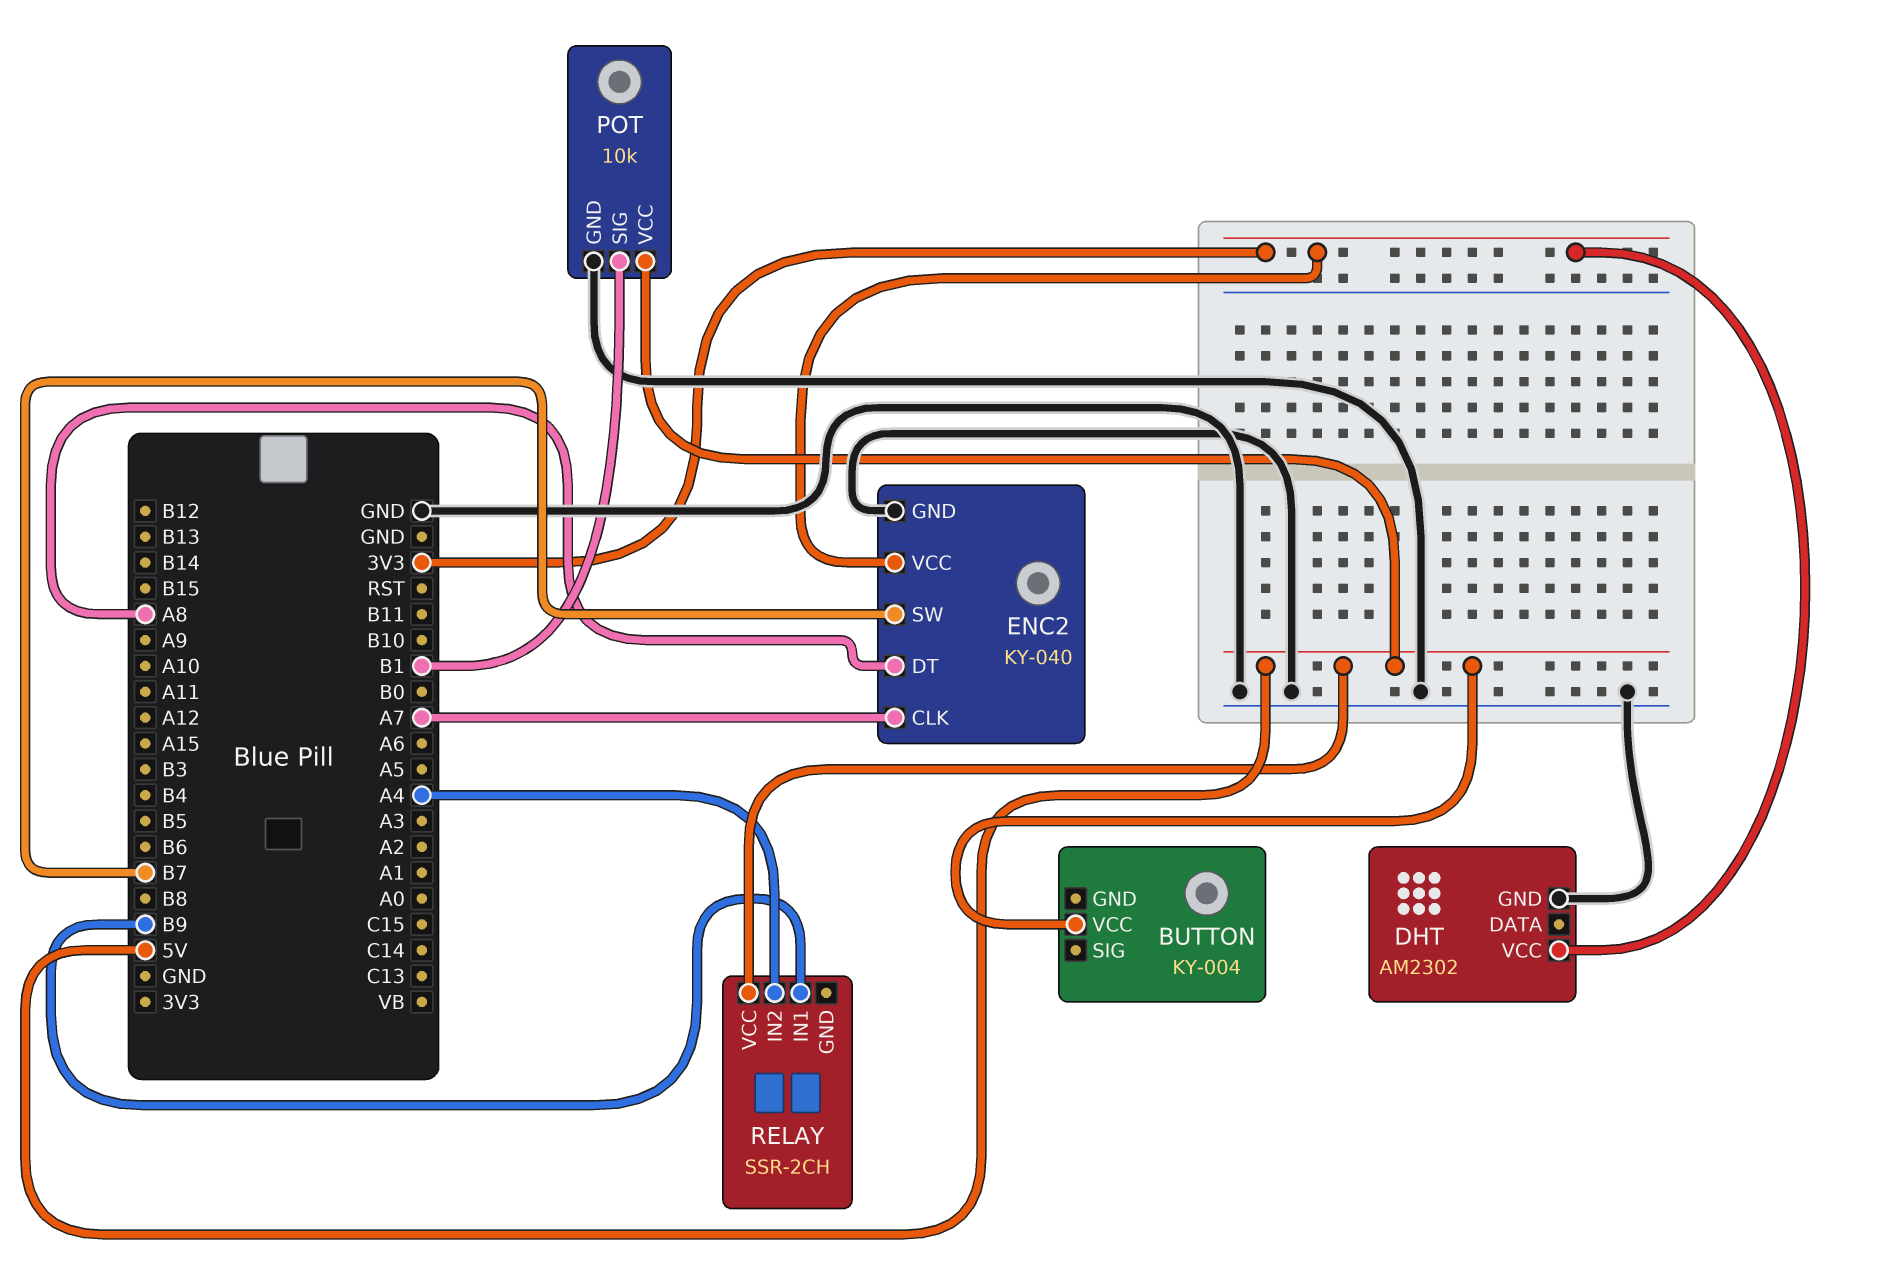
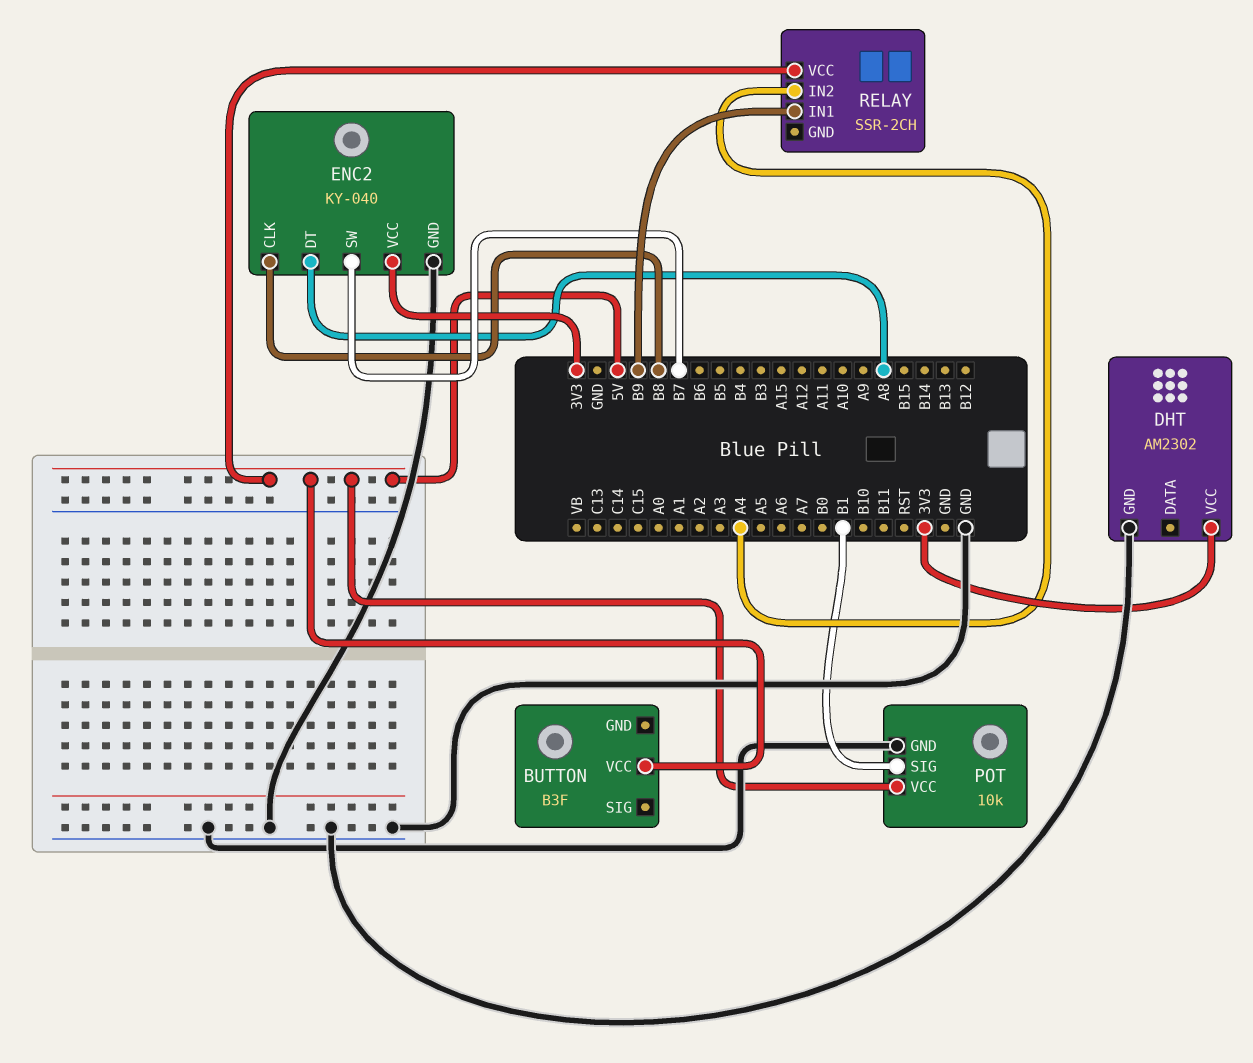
BUTTON: KY-004 -> B3F
ENC2 pin CLK: A7 -> B8

